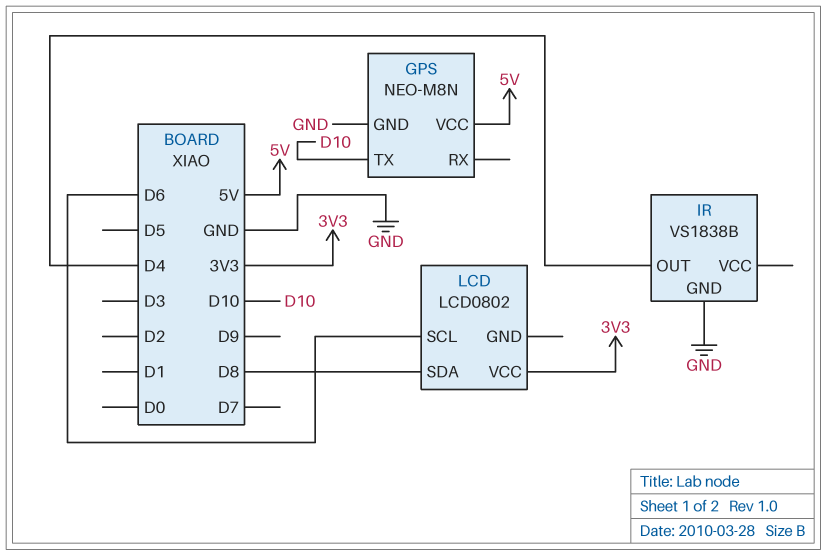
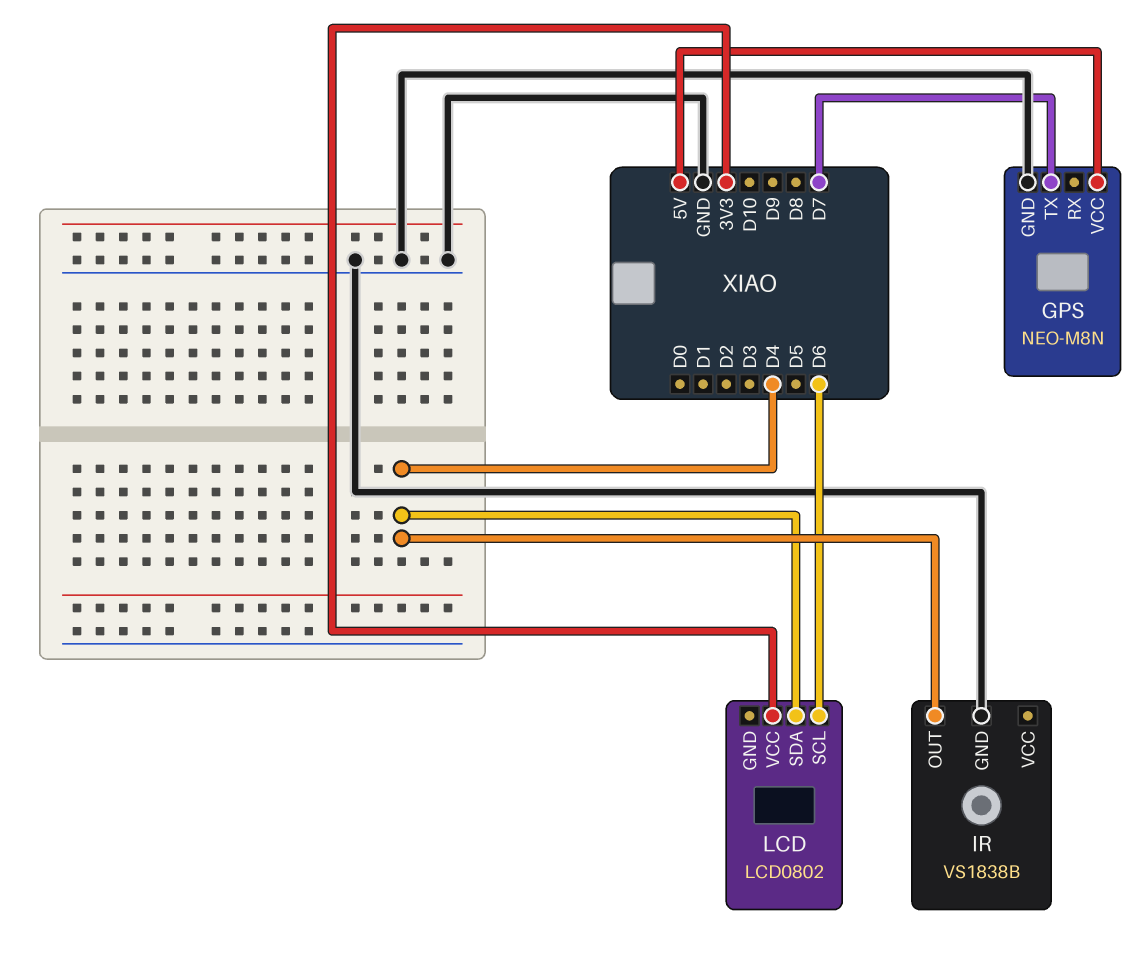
GPS pin TX: D10 -> D7
LCD pin SDA: D8 -> D4

